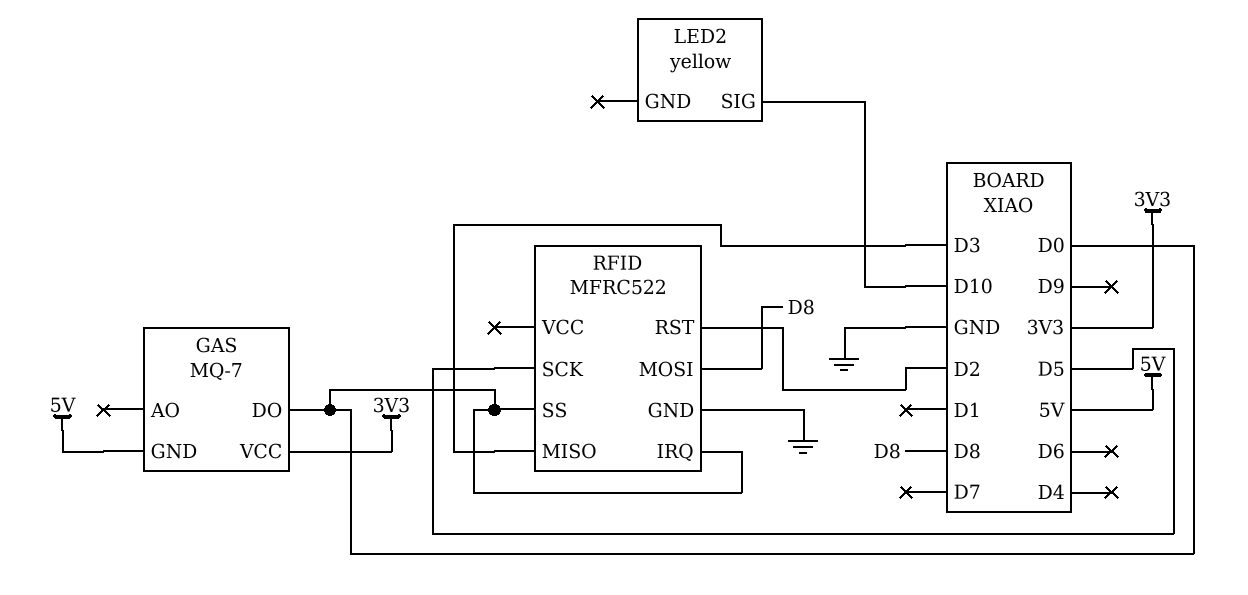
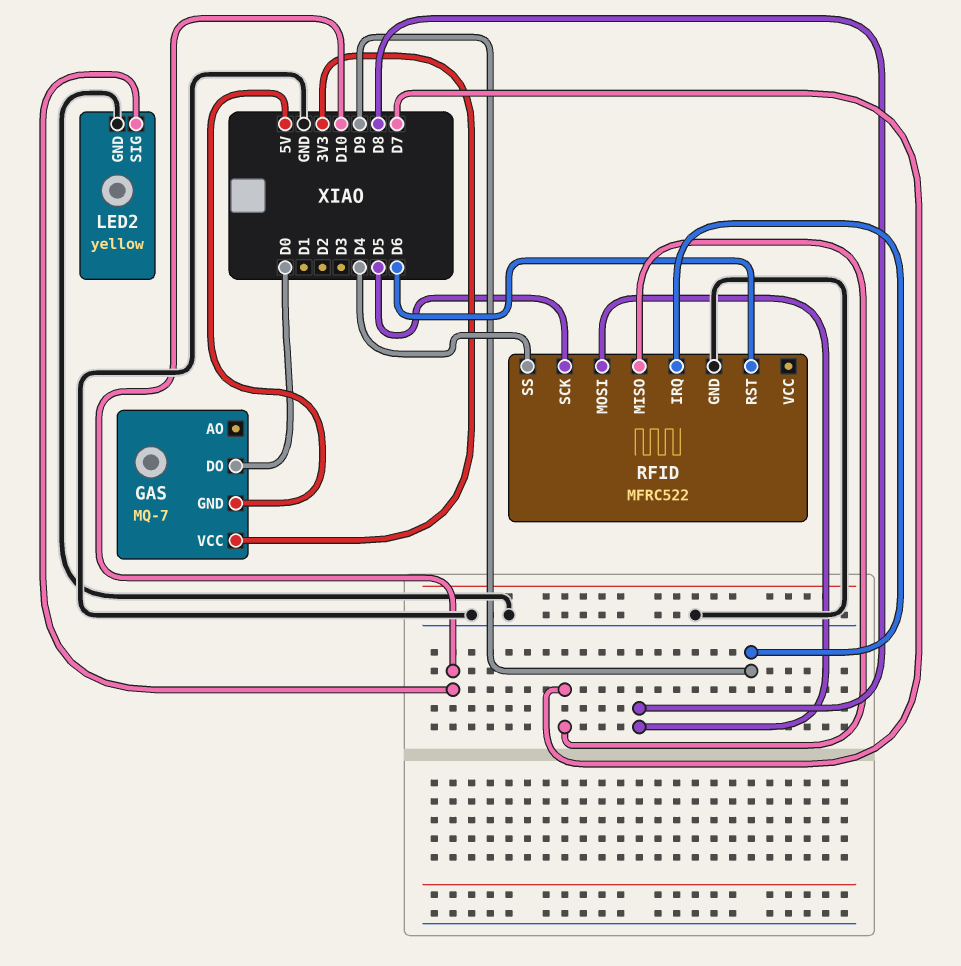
LED2 pin GND: none -> GND
RFID pin IRQ: D0 -> D9
RFID pin MISO: D3 -> D7
RFID pin RST: D2 -> D6
RFID pin SS: D0 -> D4

